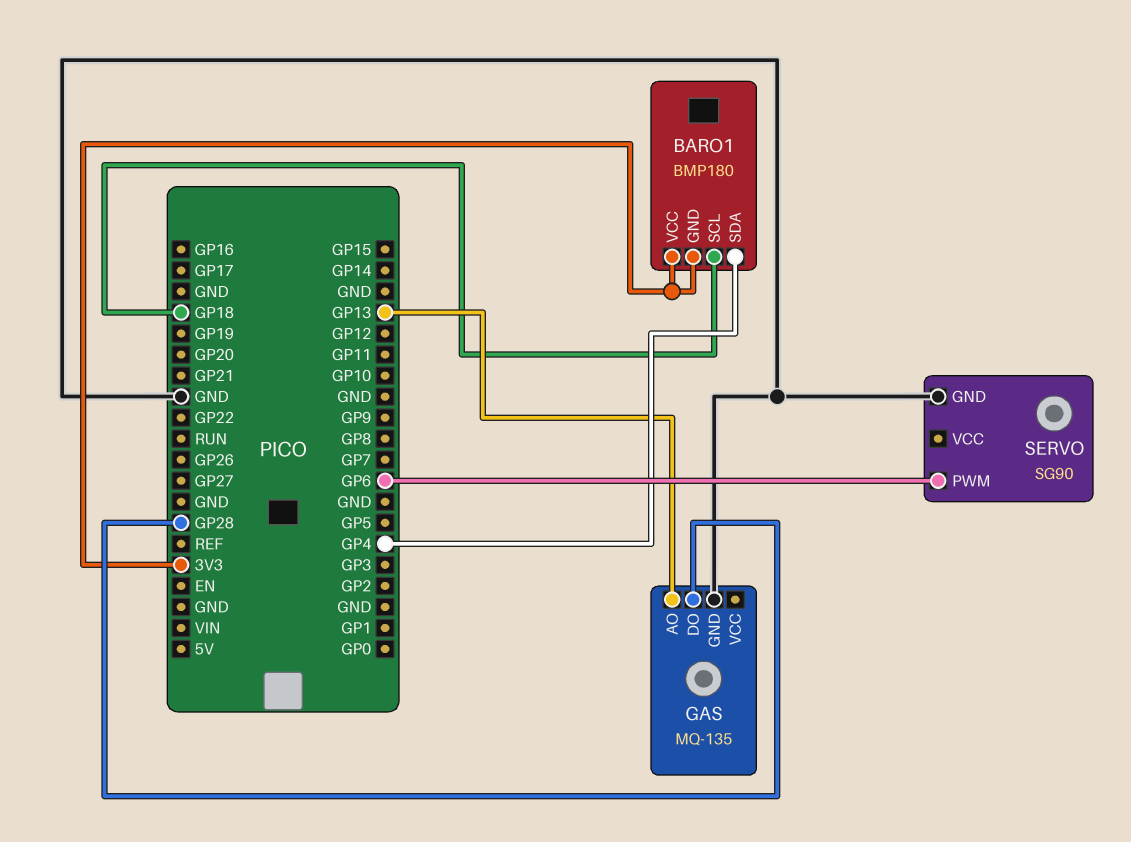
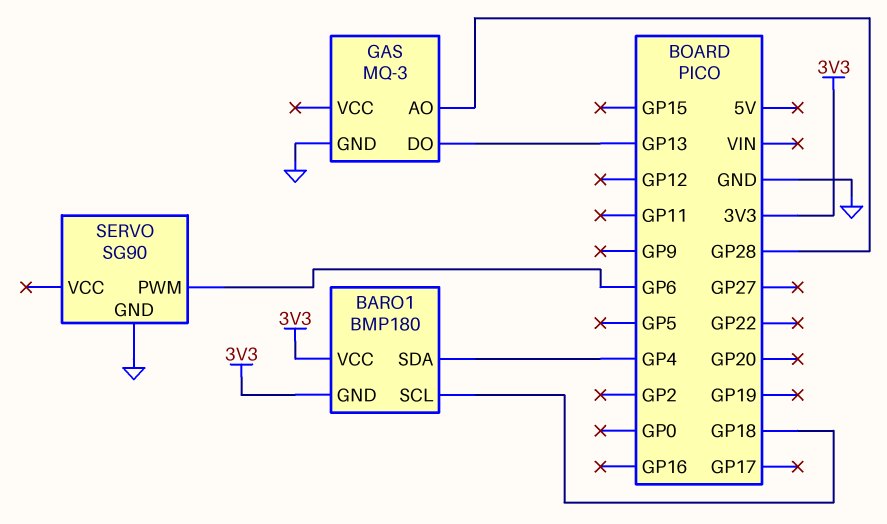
GAS: MQ-135 -> MQ-3
GAS pin AO: GP13 -> GP28
GAS pin DO: GP28 -> GP13

